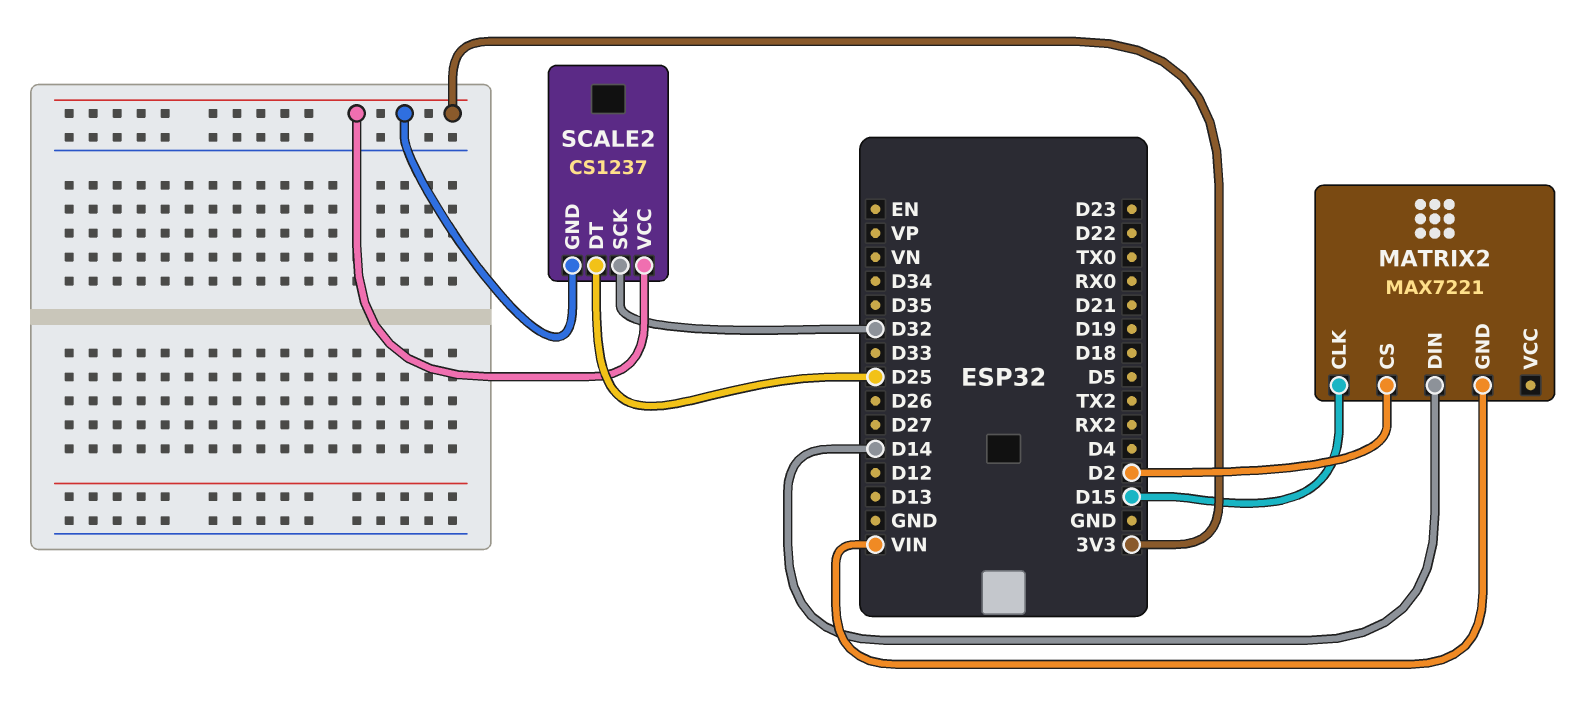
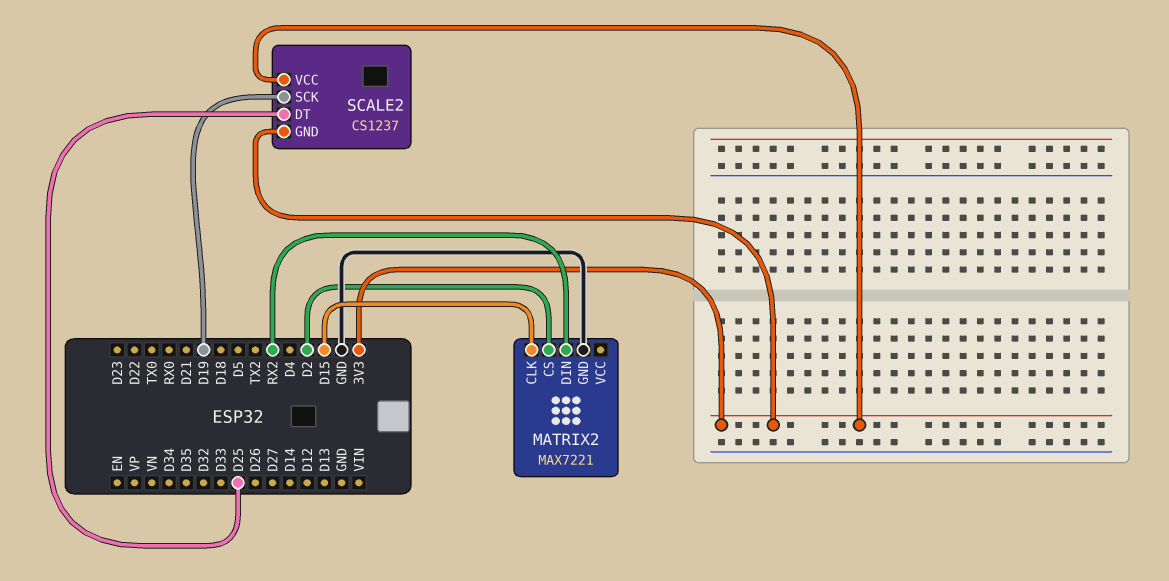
MATRIX2 pin DIN: D14 -> RX2
MATRIX2 pin GND: VIN -> GND
SCALE2 pin SCK: D32 -> D19

